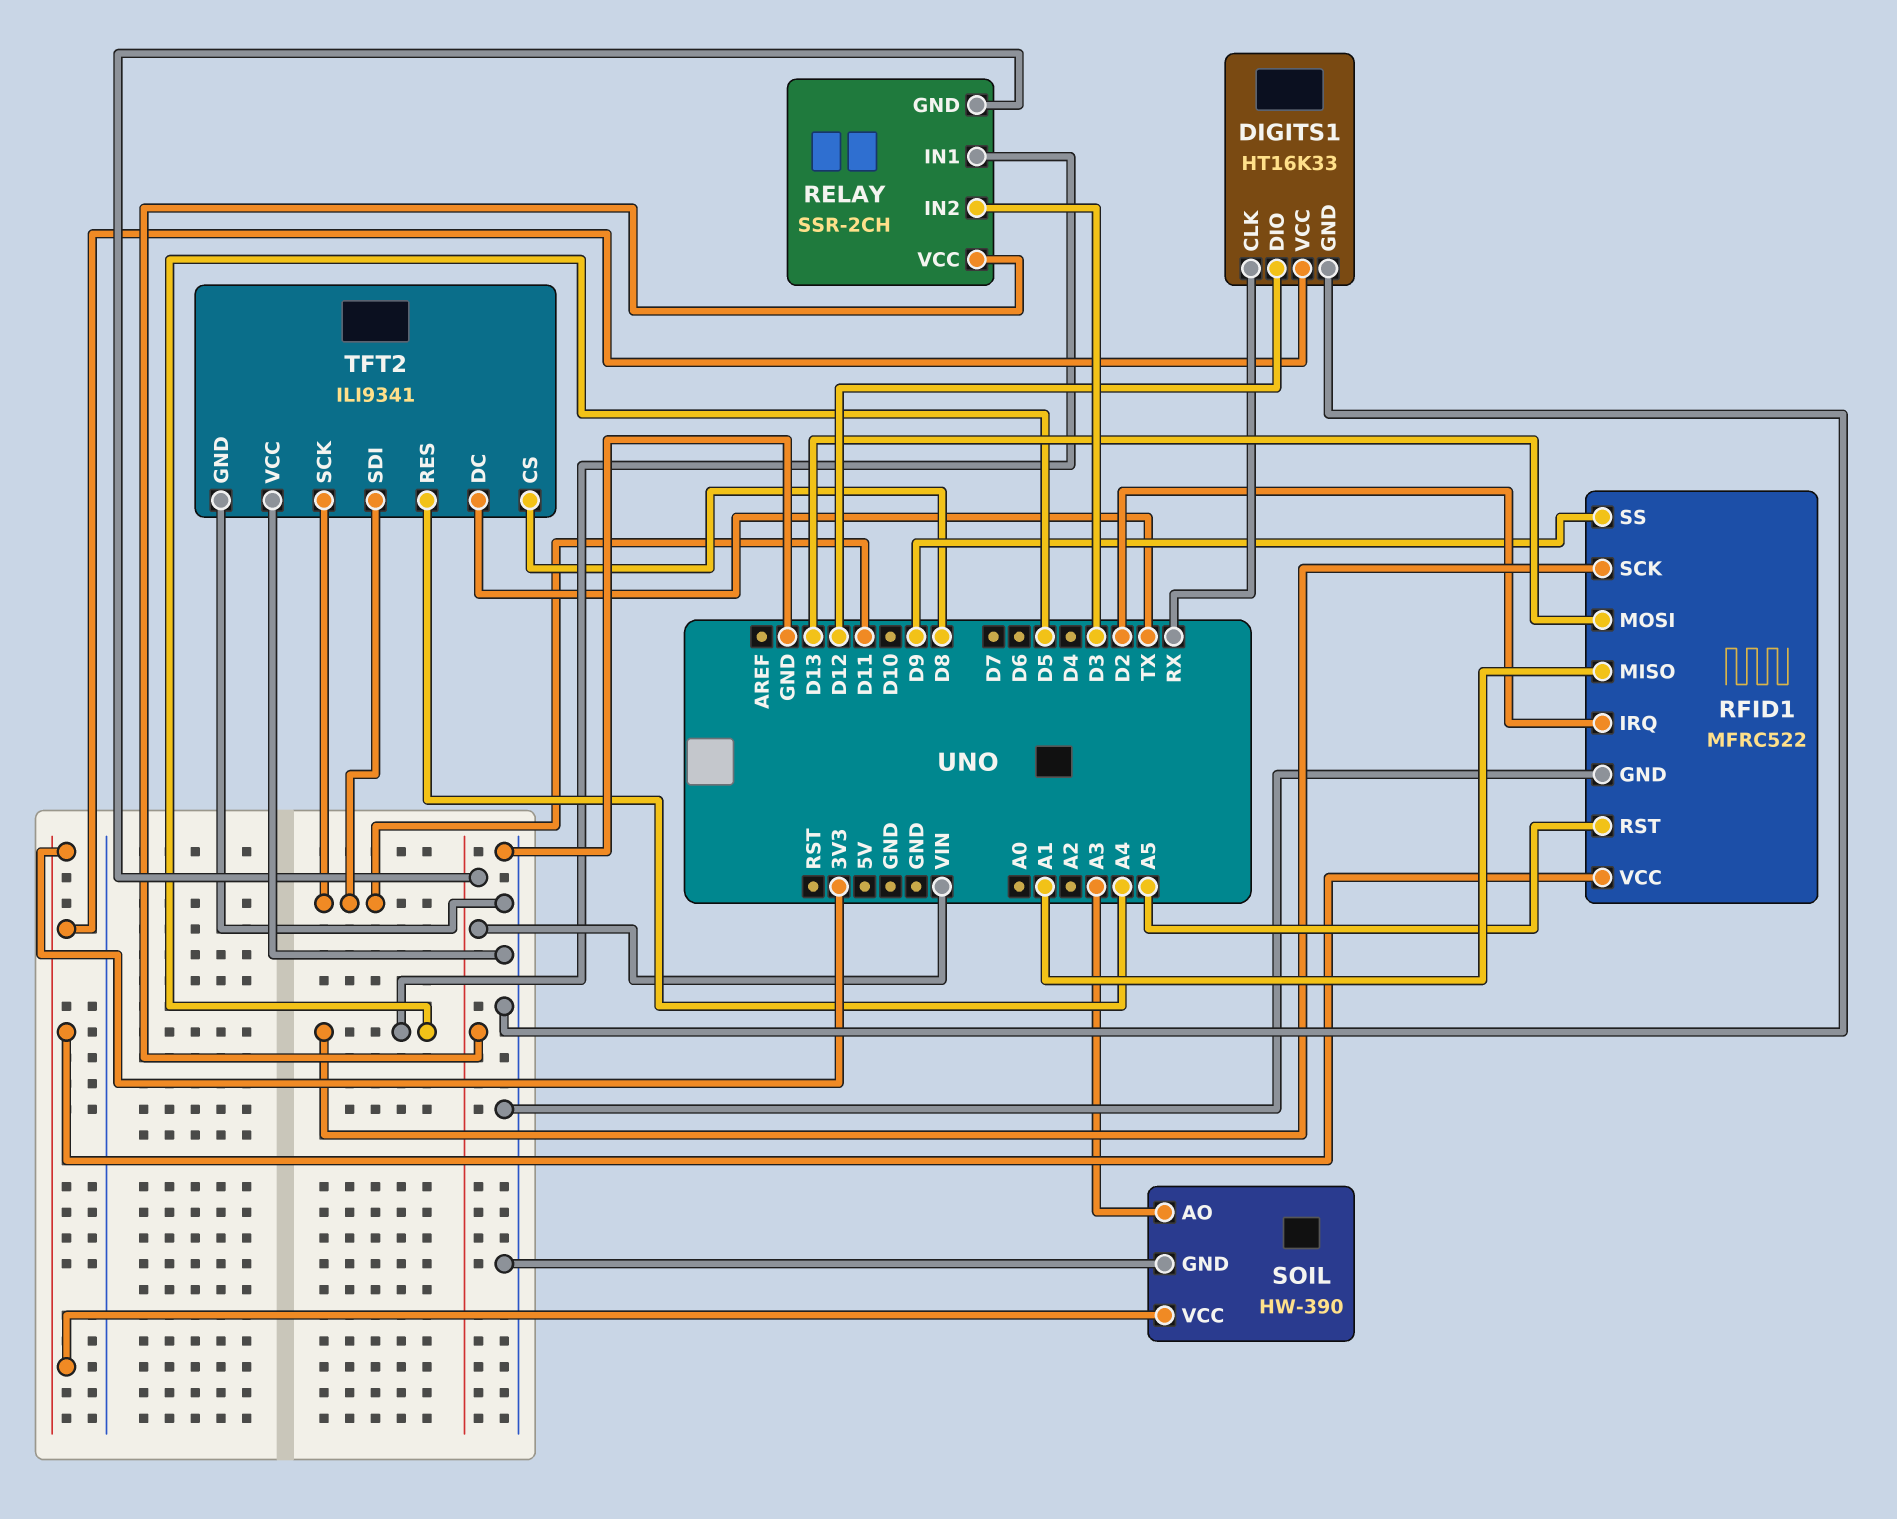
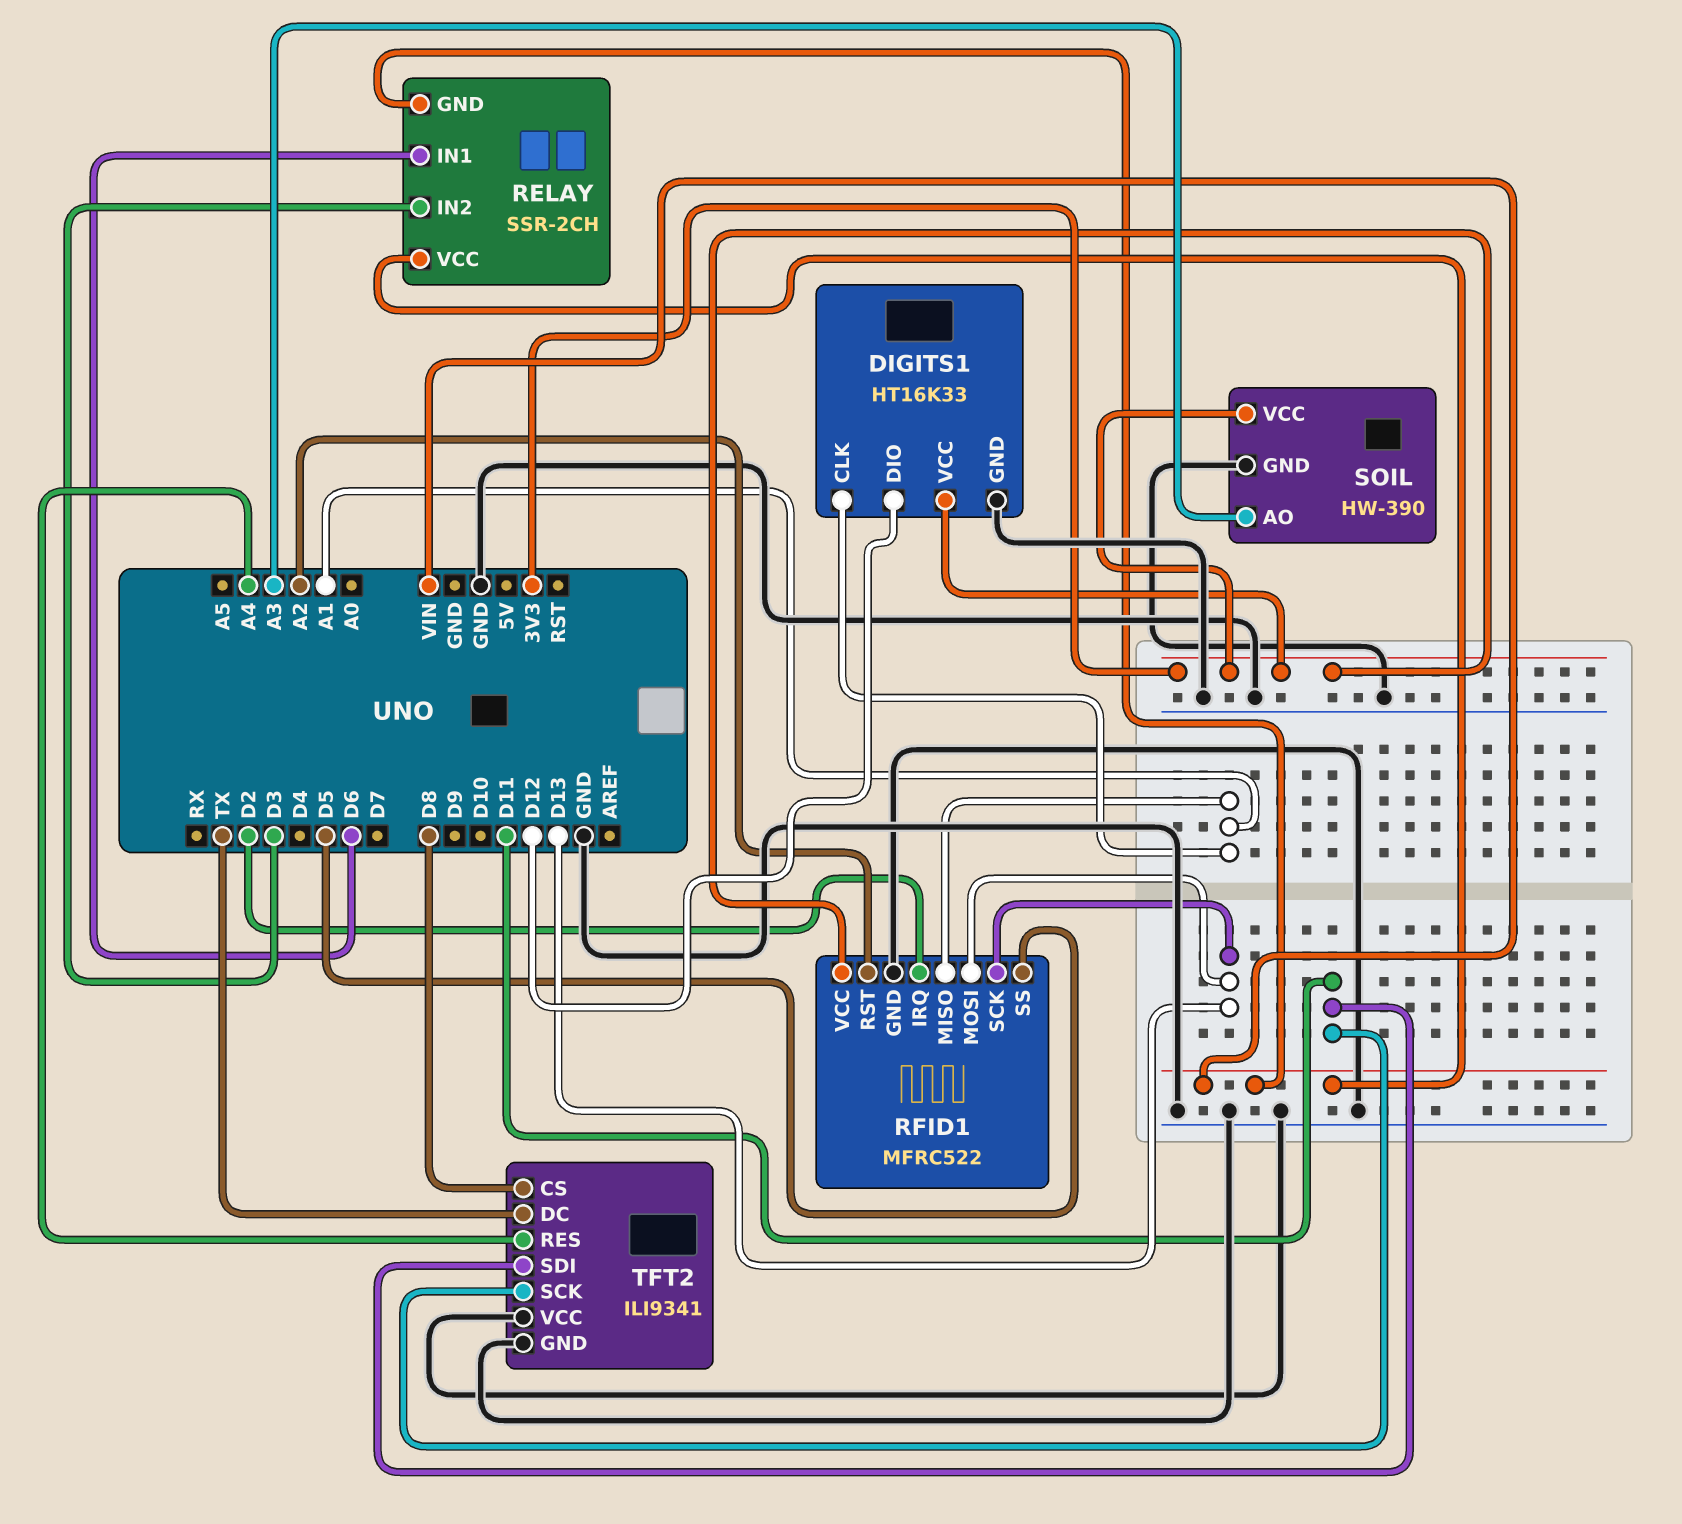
DIGITS1 pin CLK: RX -> A1
RELAY pin IN1: D5 -> D6
RFID1 pin RST: A5 -> A2
RFID1 pin SCK: D5 -> D13
RFID1 pin SS: D9 -> D5

